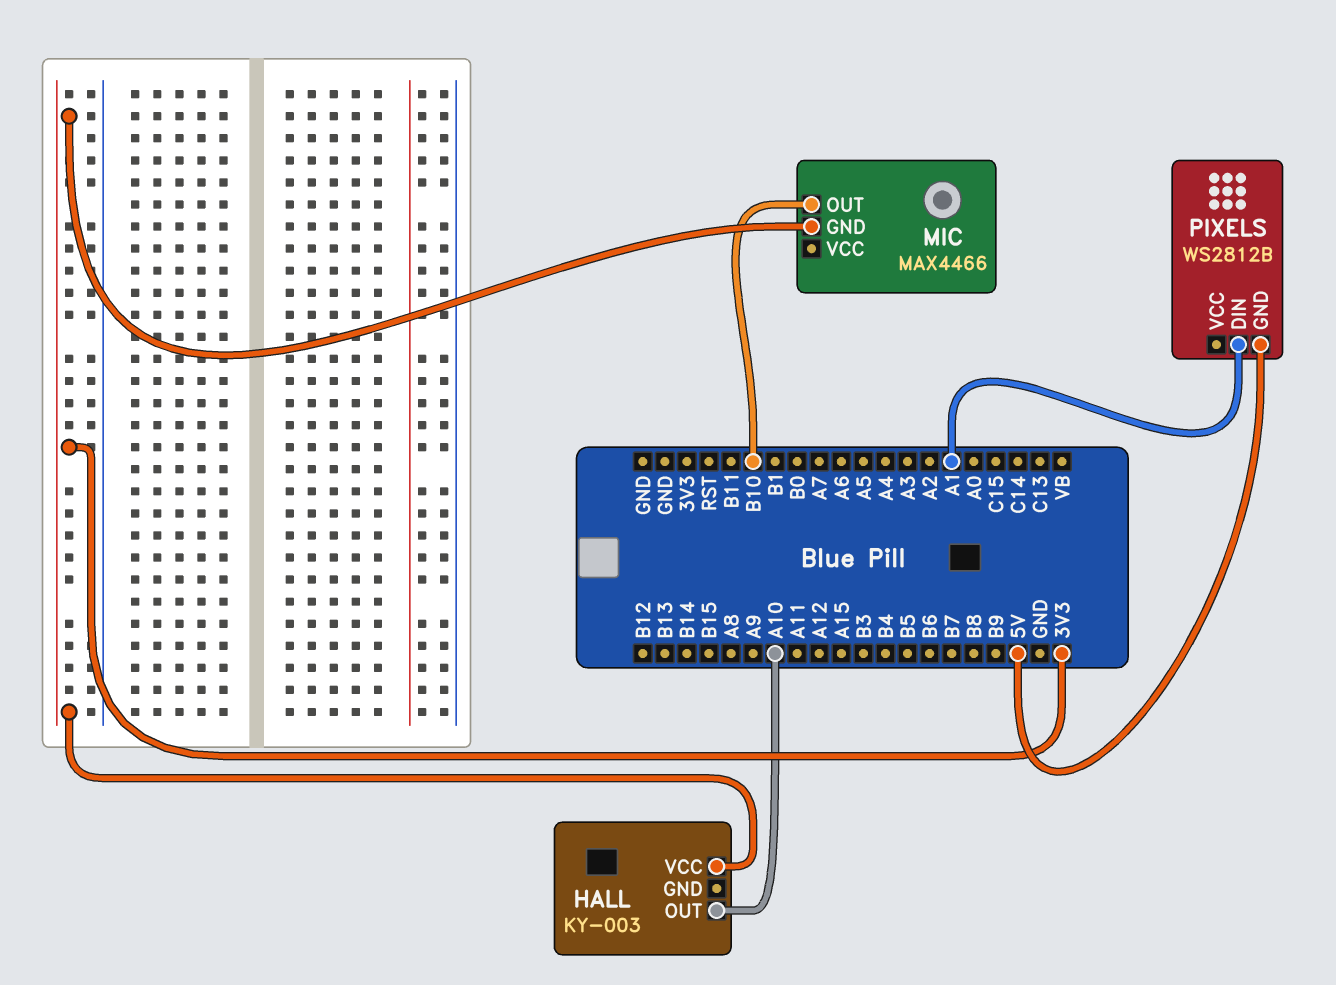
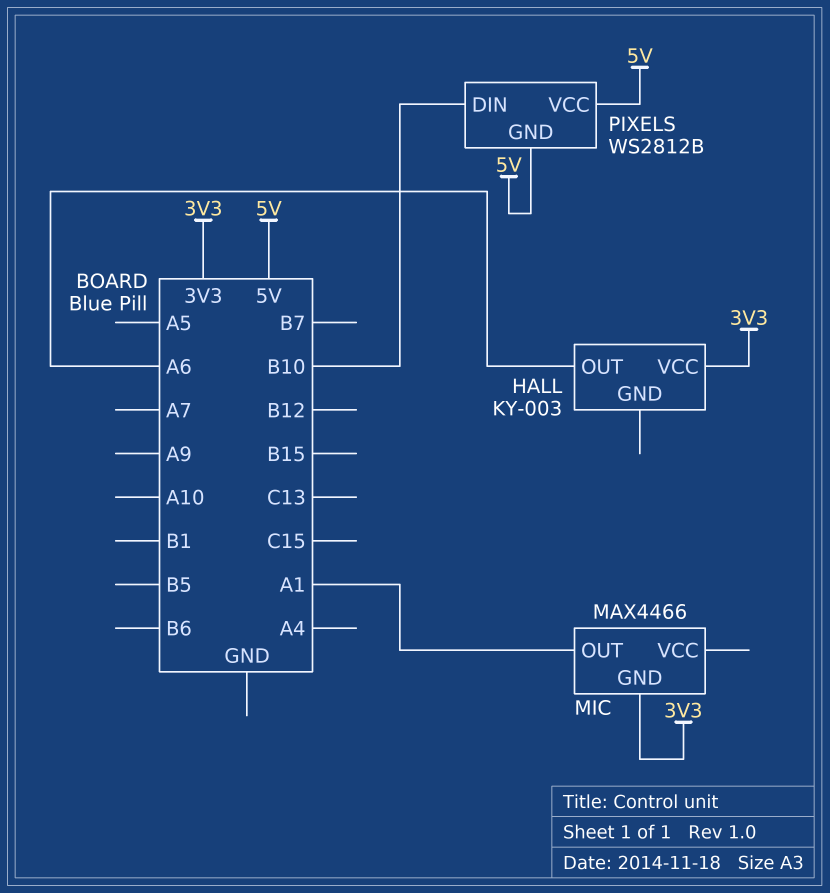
HALL pin OUT: A10 -> A6
MIC pin OUT: B10 -> A1
PIXELS pin DIN: A1 -> B10
PIXELS pin VCC: none -> 5V

